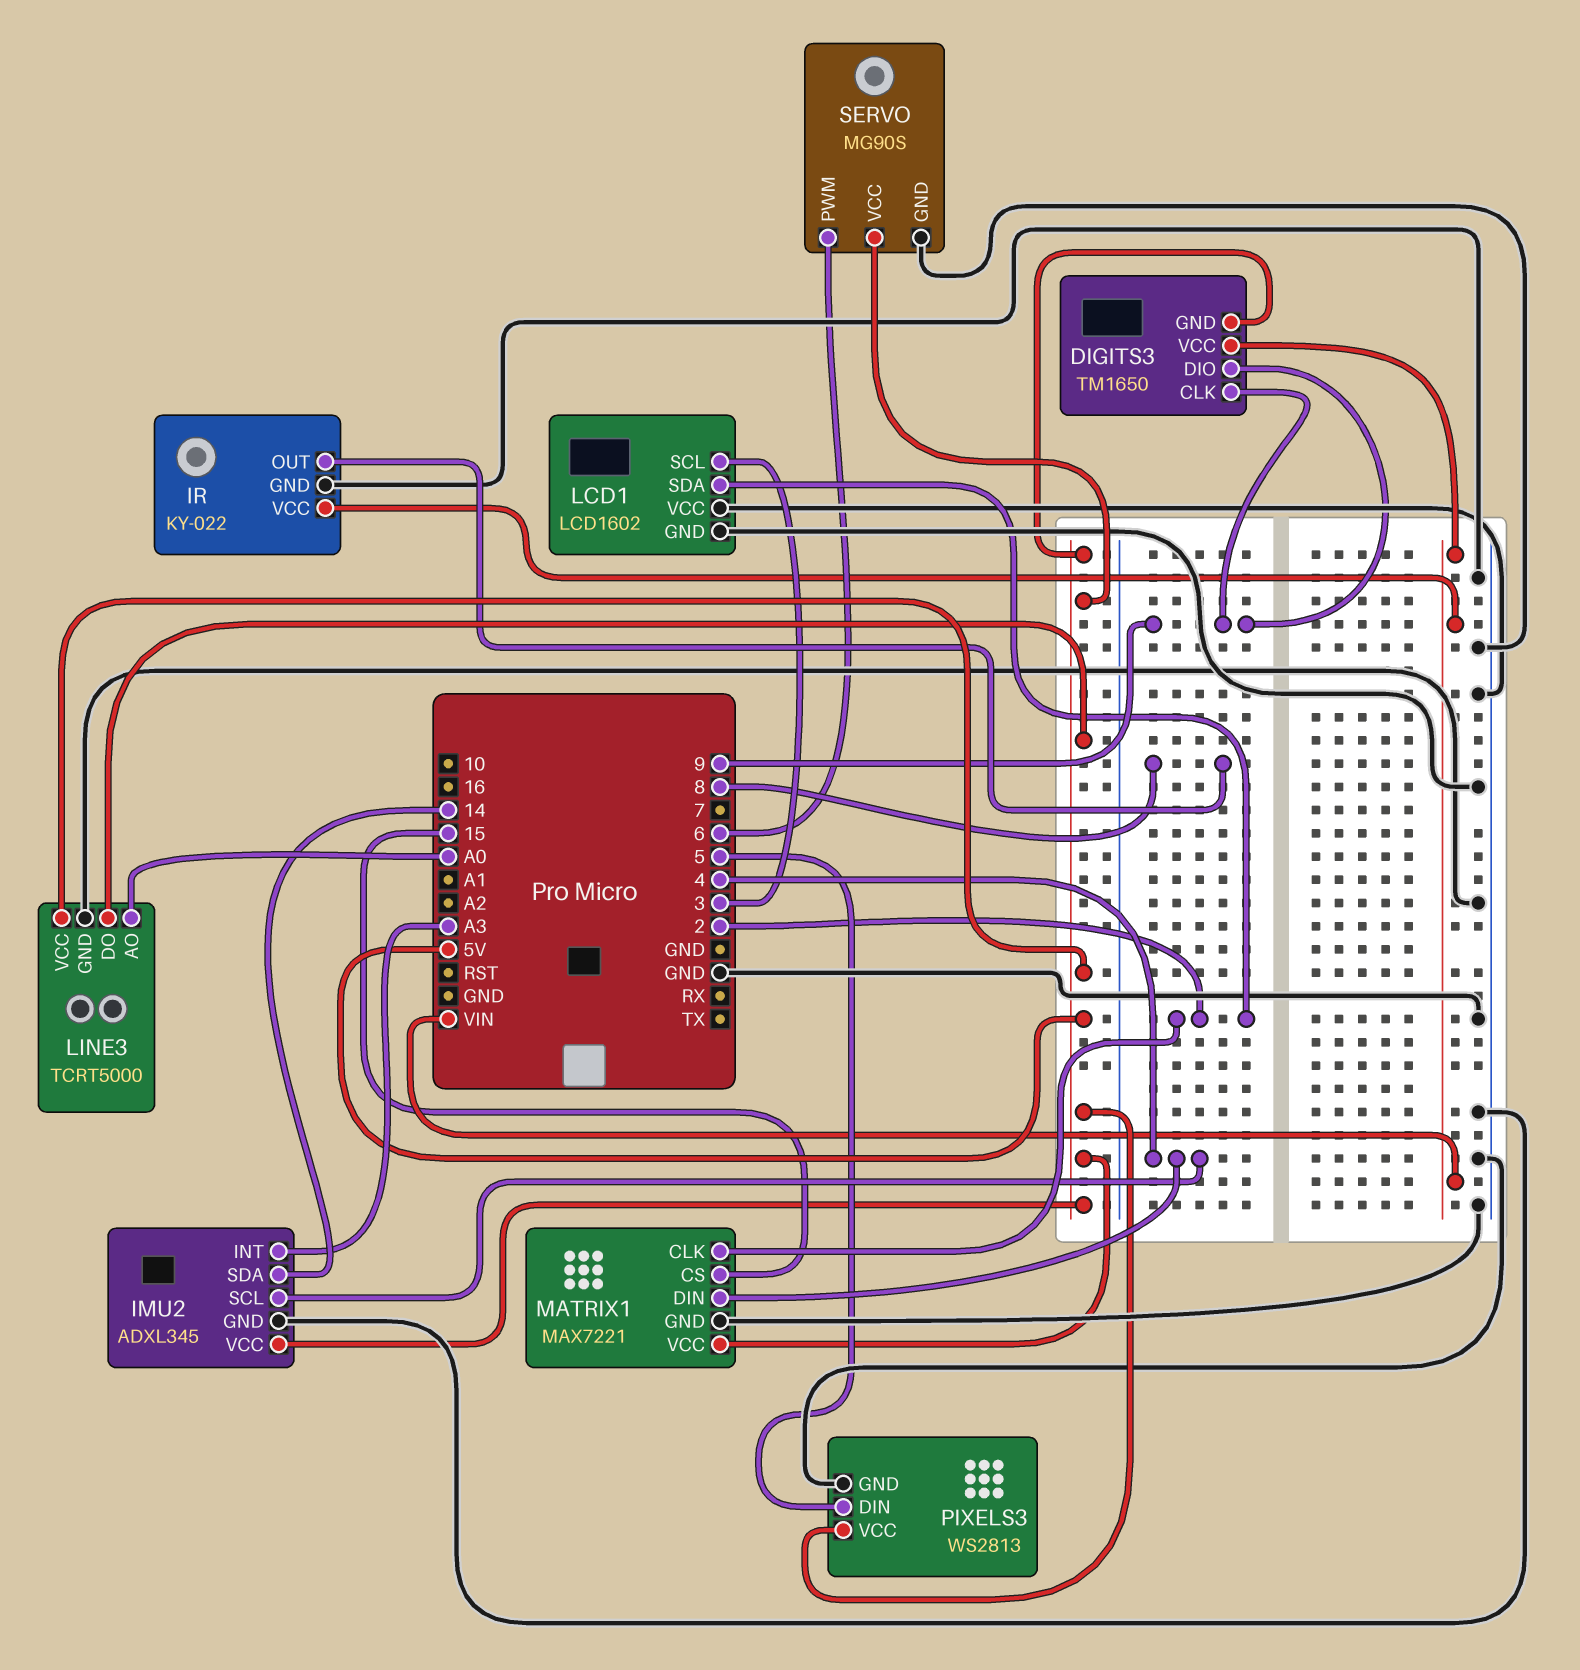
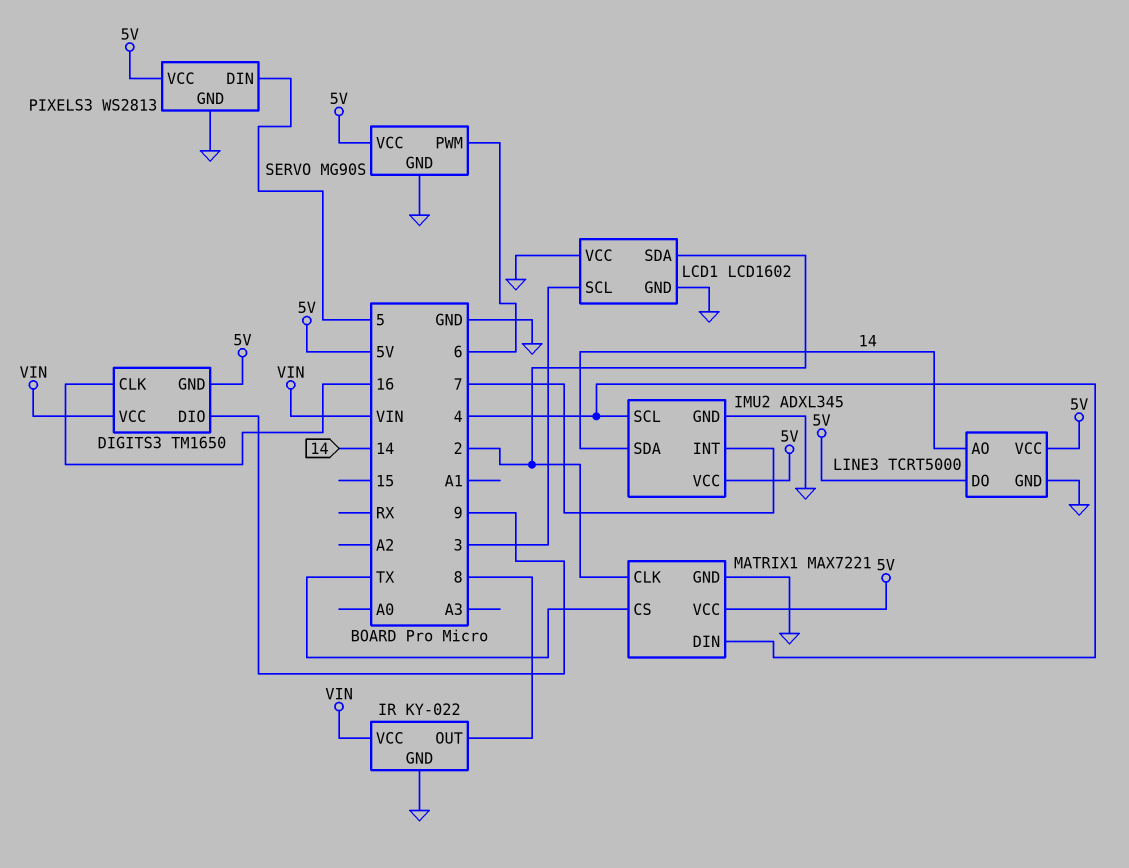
DIGITS3 pin CLK: 9 -> 16
IMU2 pin INT: A3 -> 7
LINE3 pin AO: A0 -> 14
MATRIX1 pin CS: 15 -> TX

